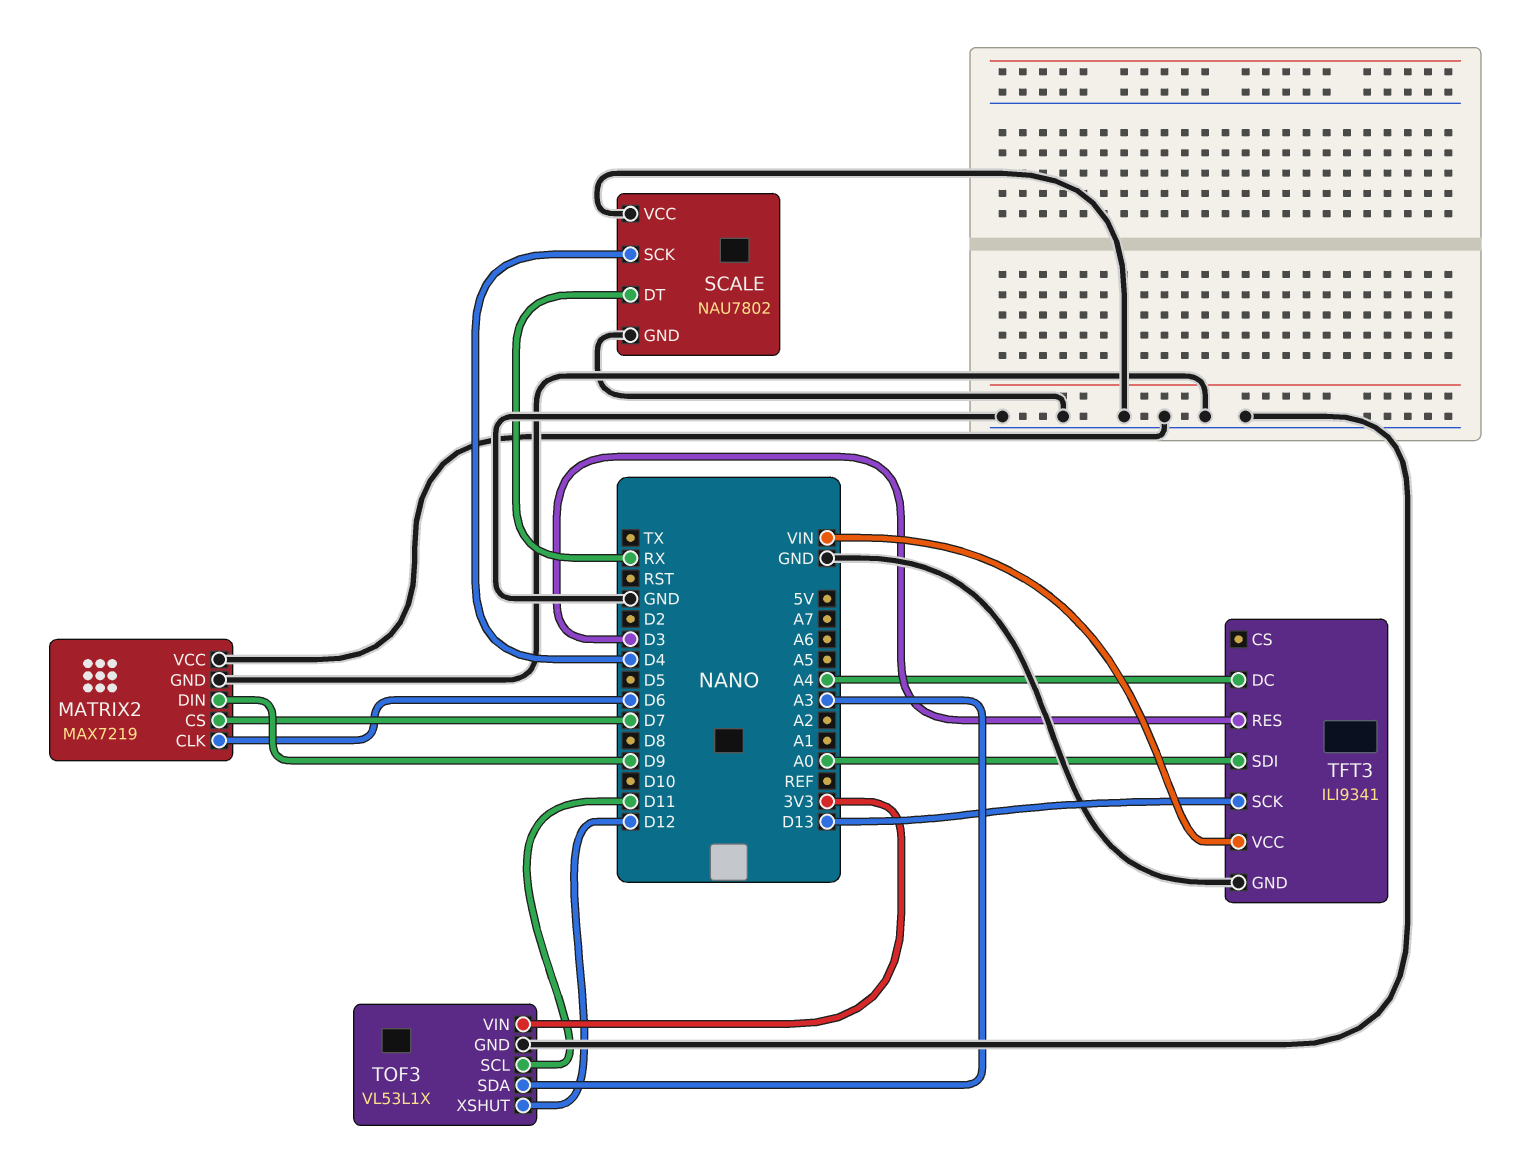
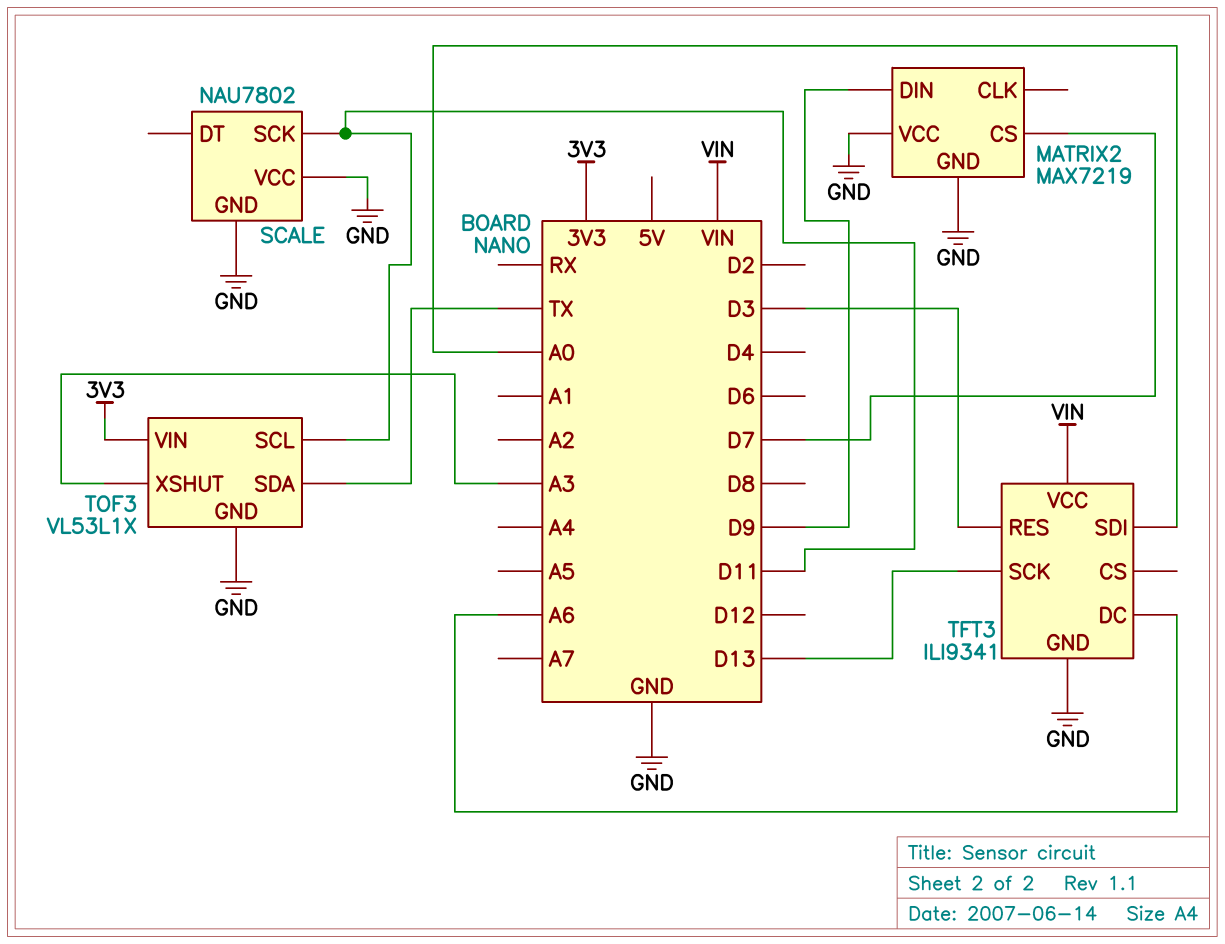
MATRIX2 pin CLK: D6 -> none
SCALE pin DT: RX -> none
SCALE pin SCK: D4 -> D11
TFT3 pin DC: A4 -> A6
TOF3 pin SDA: A3 -> TX
TOF3 pin XSHUT: D12 -> A3

